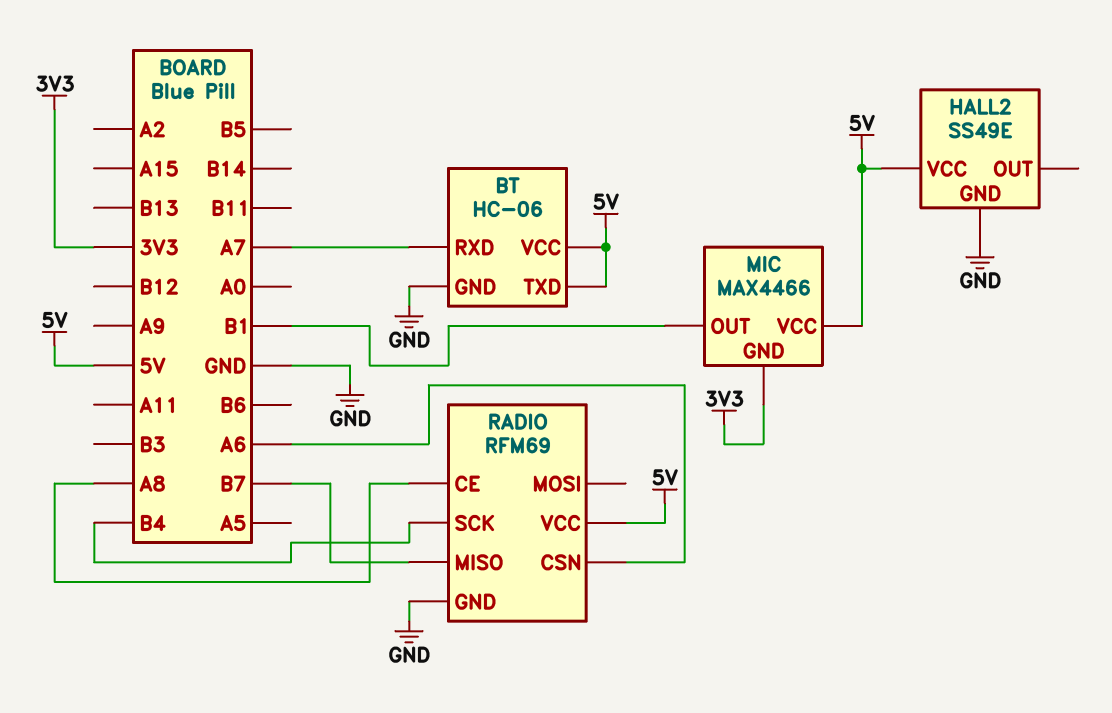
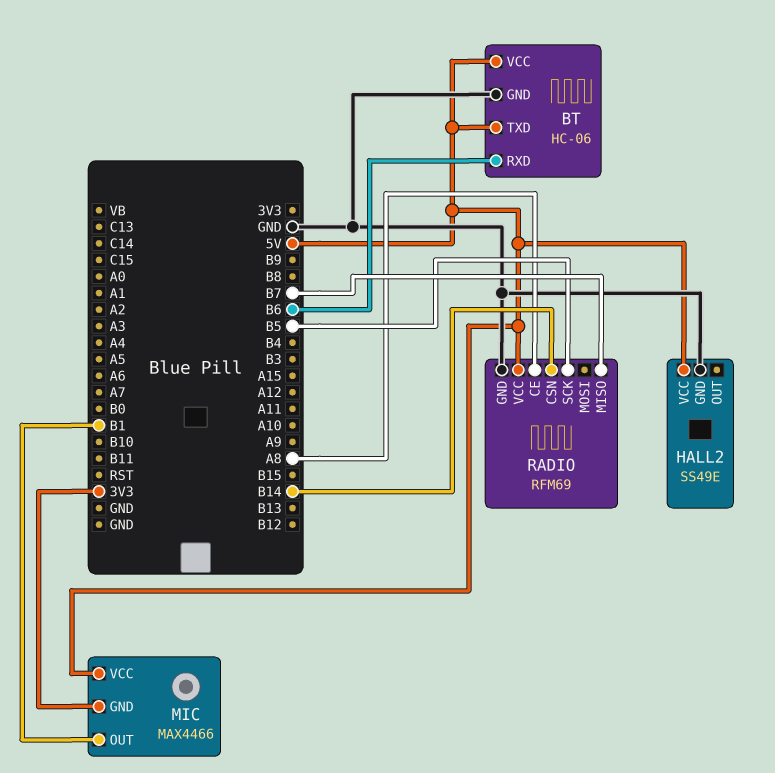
BT pin RXD: A7 -> B6
RADIO pin CSN: A6 -> B14
RADIO pin SCK: B4 -> B5

